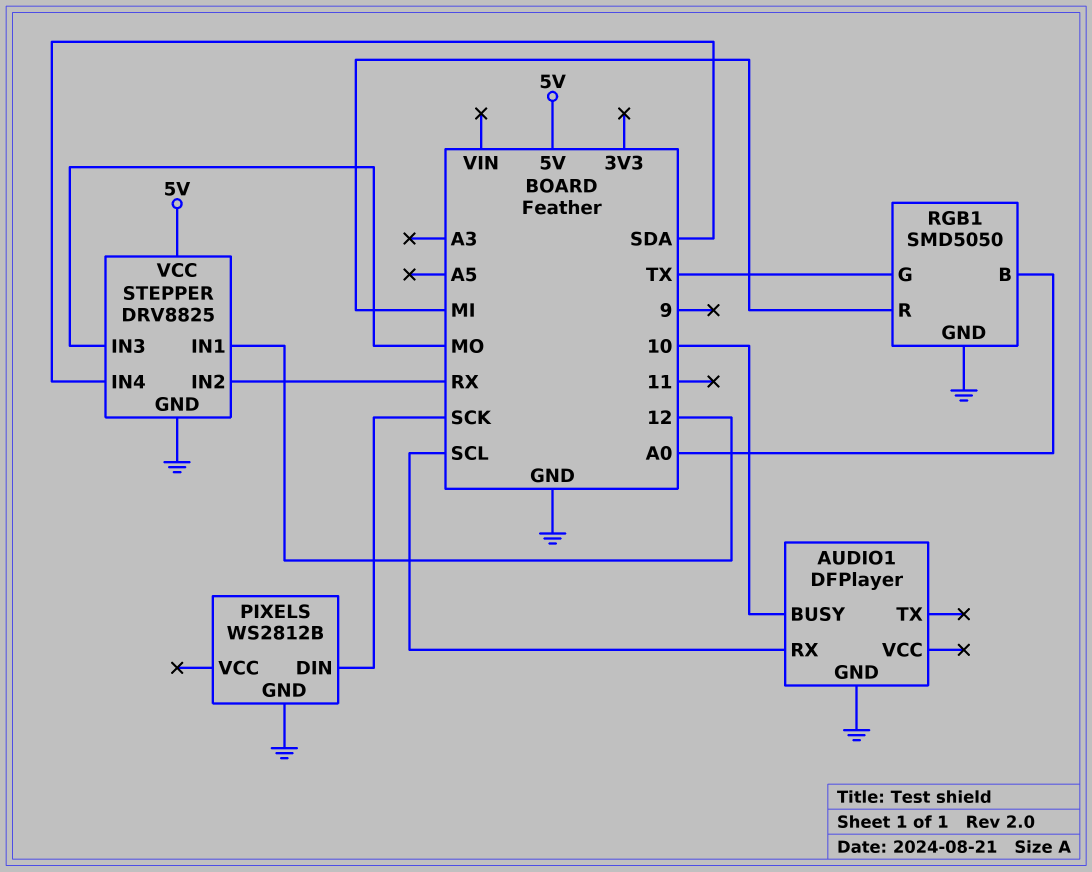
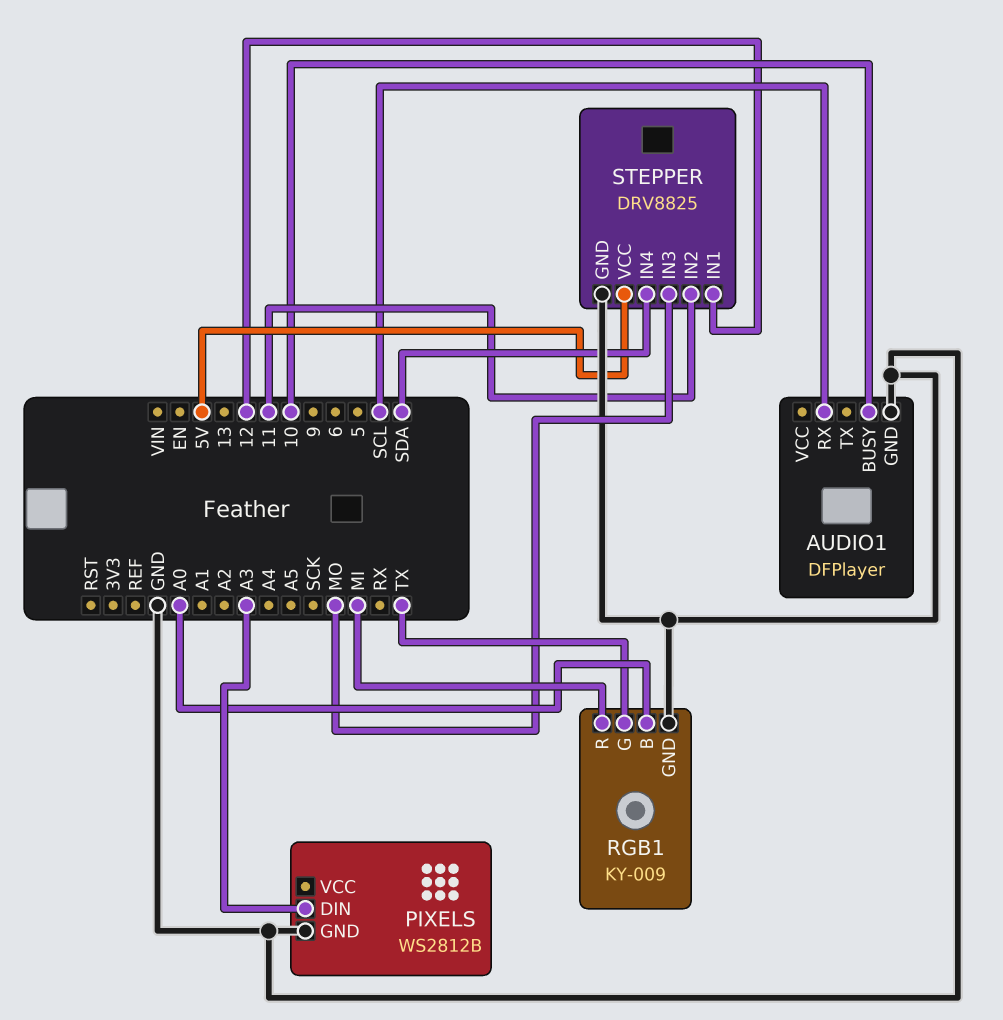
PIXELS pin DIN: SCK -> A3
RGB1: SMD5050 -> KY-009
STEPPER pin IN2: RX -> 11

